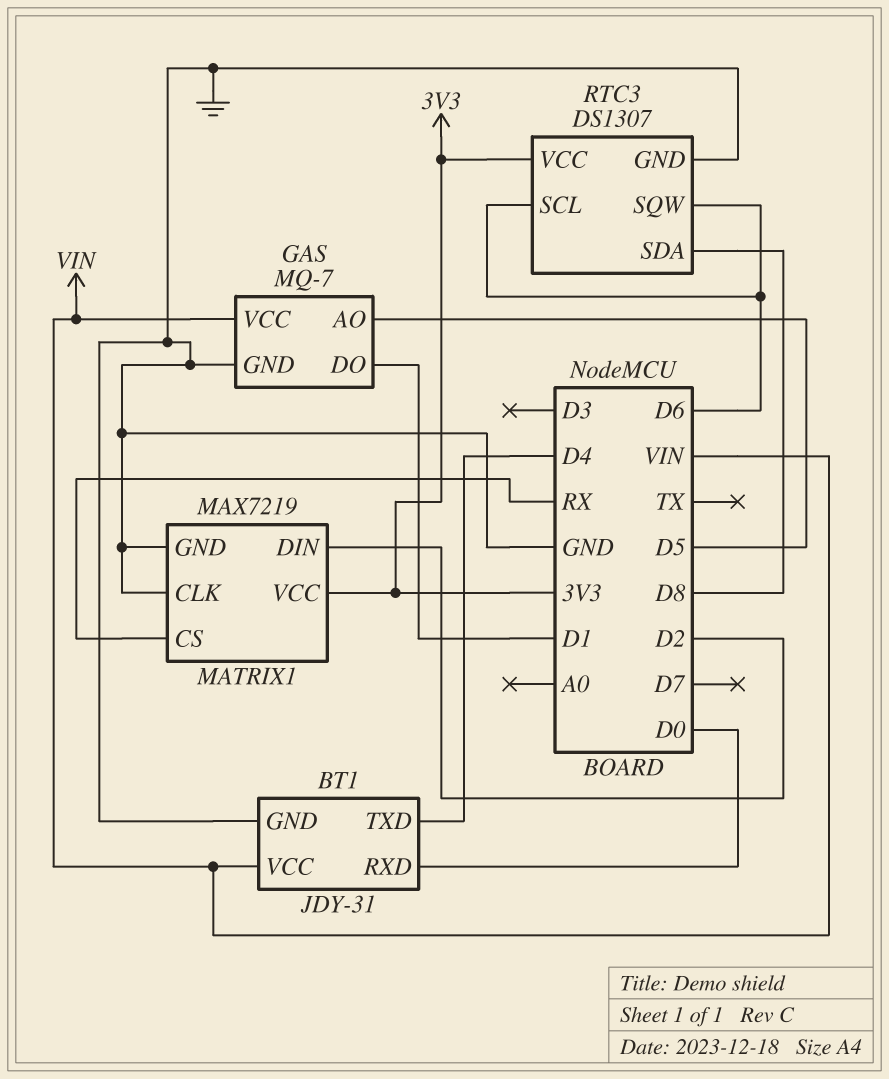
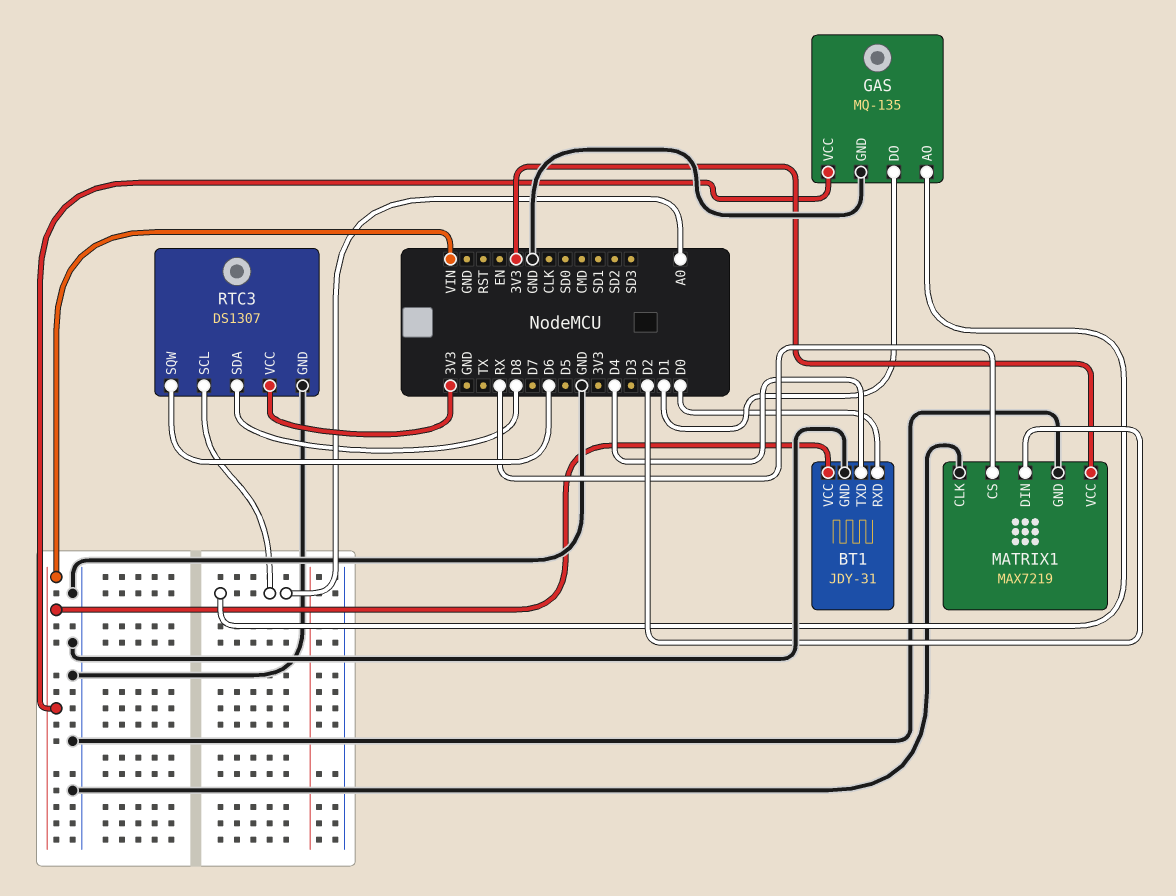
GAS: MQ-7 -> MQ-135
GAS pin AO: D5 -> A0
RTC3 pin SCL: D6 -> A0

